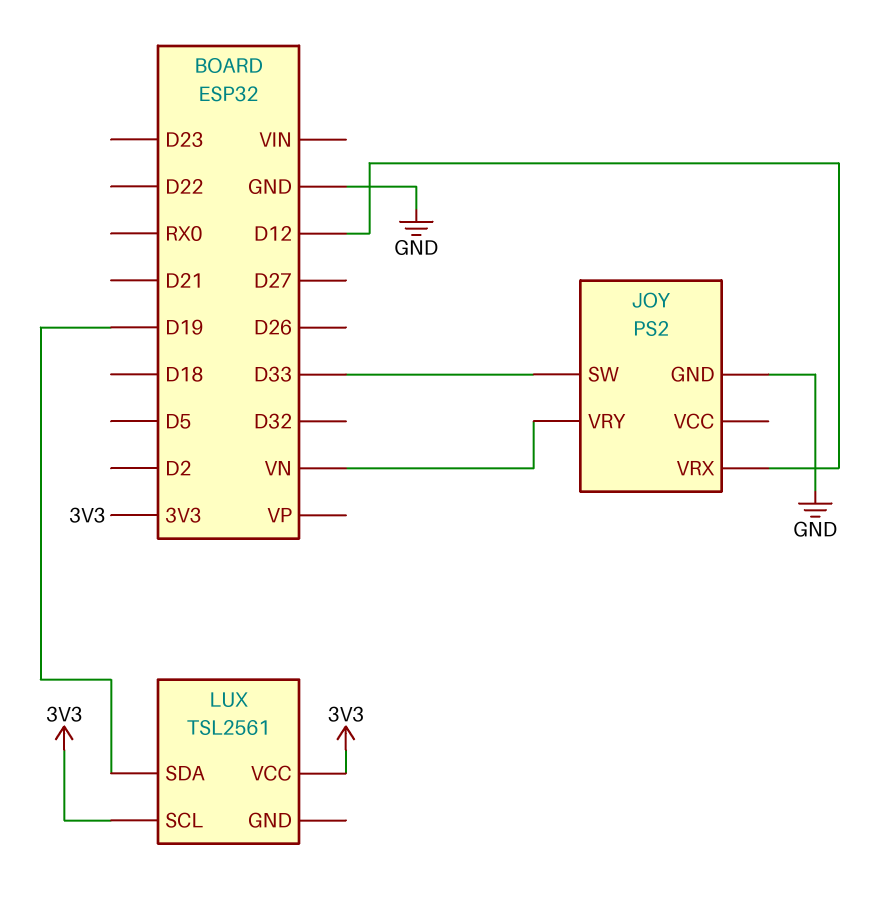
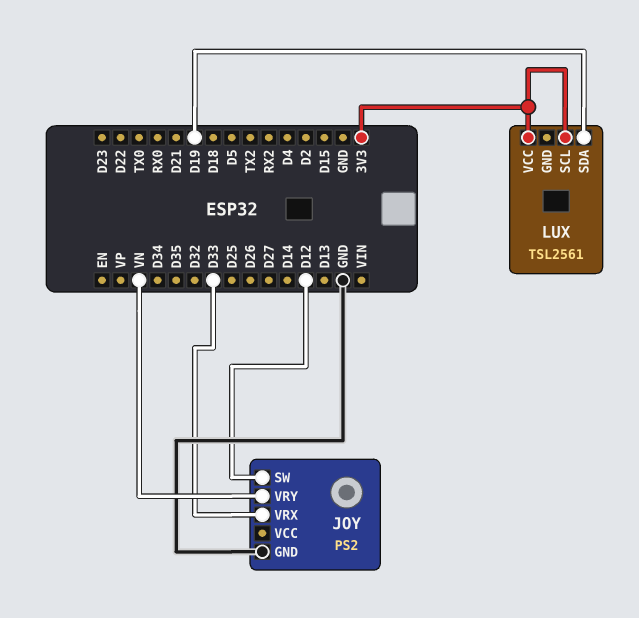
JOY pin SW: D33 -> D12
JOY pin VRX: D12 -> D33

